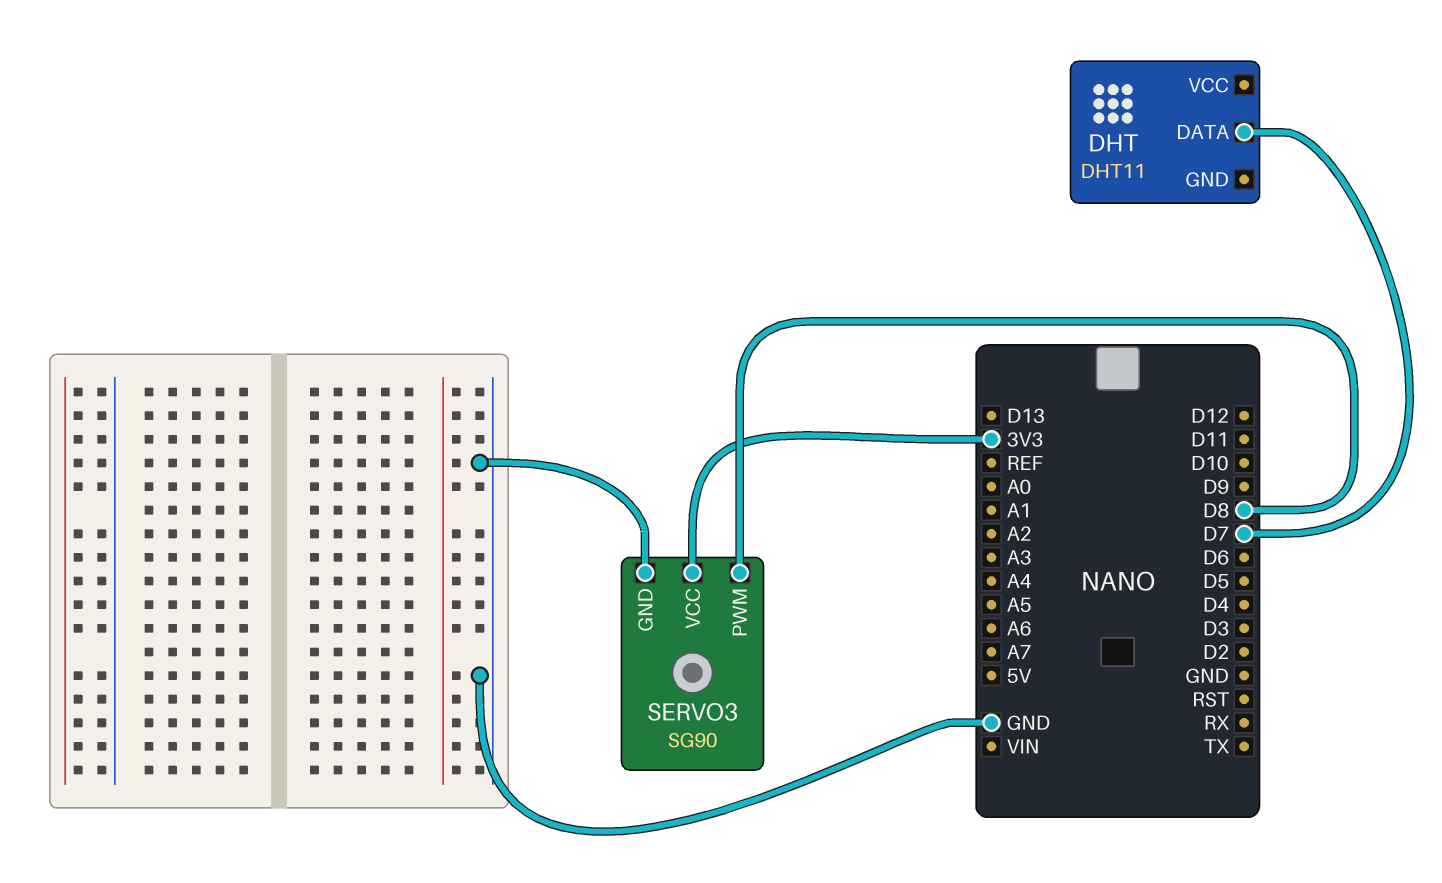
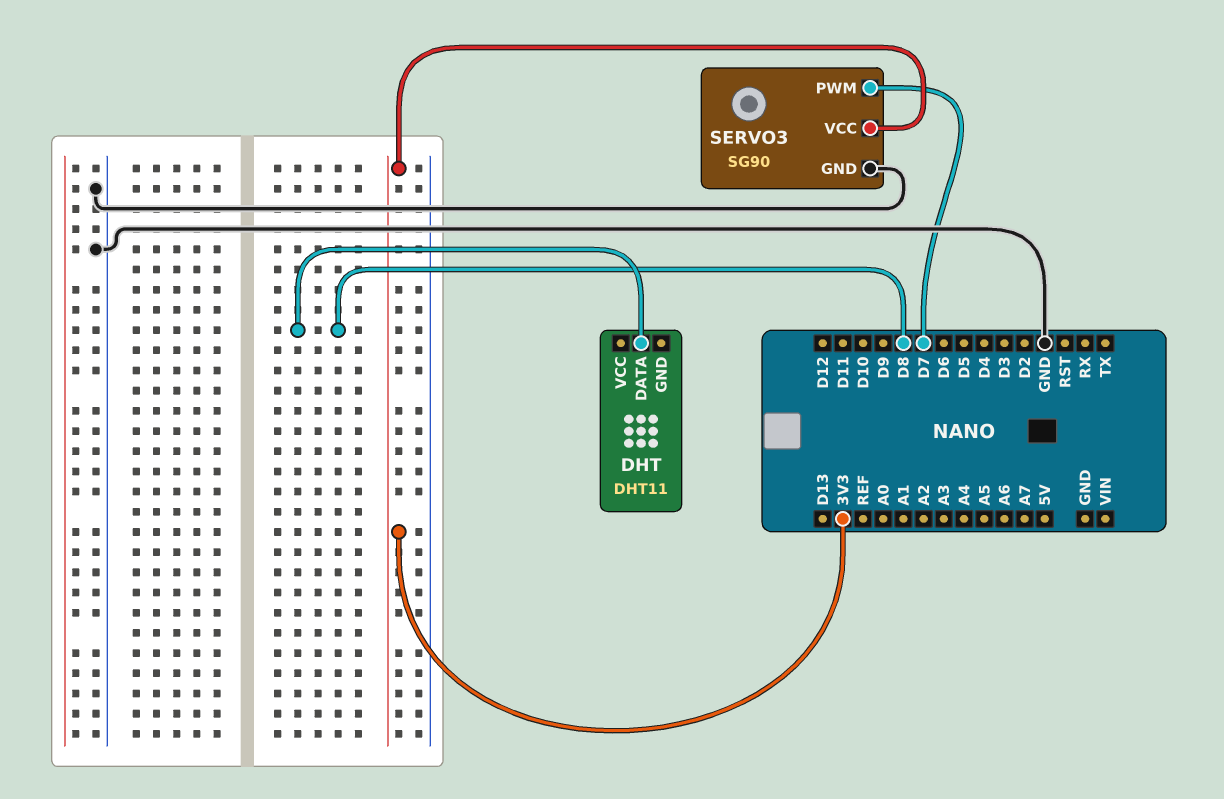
DHT pin DATA: D7 -> D8
SERVO3 pin PWM: D8 -> D7

